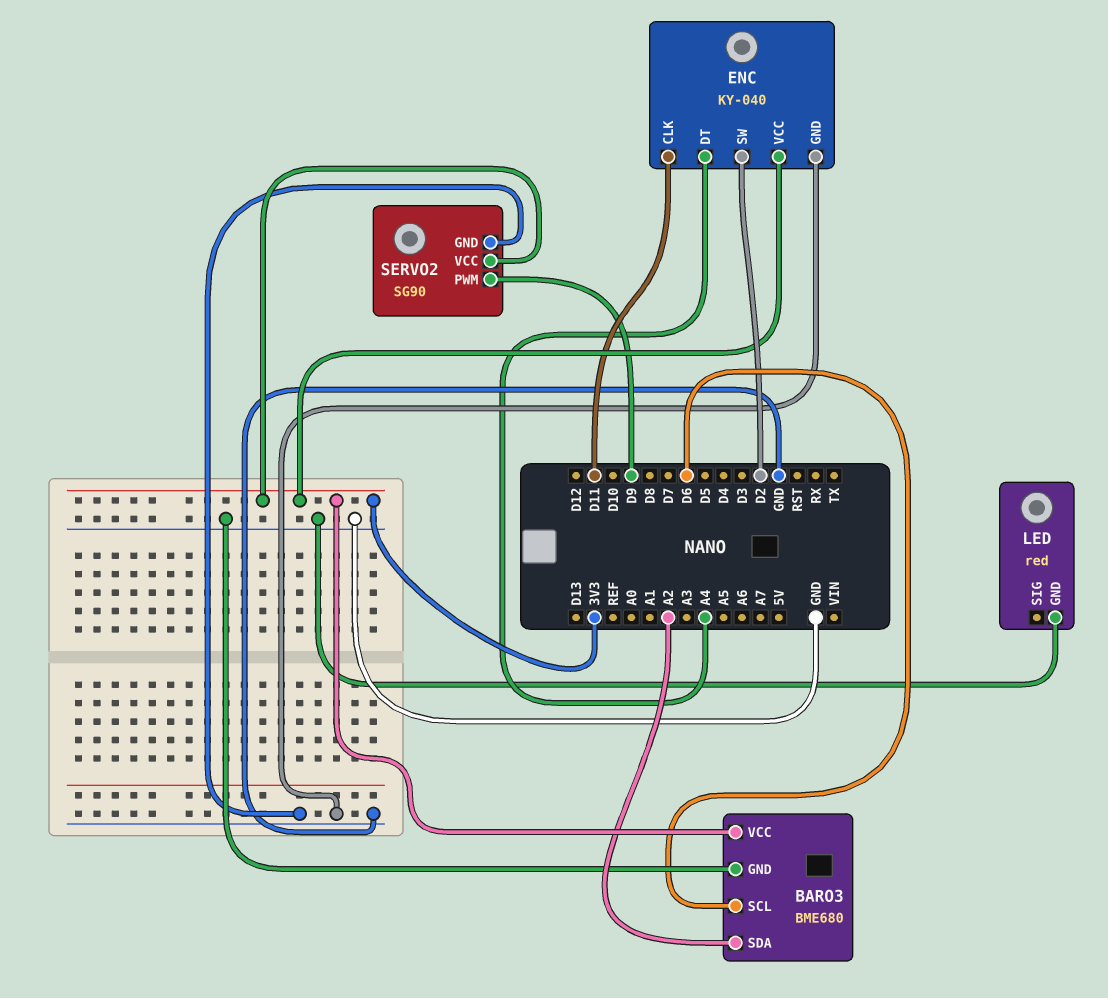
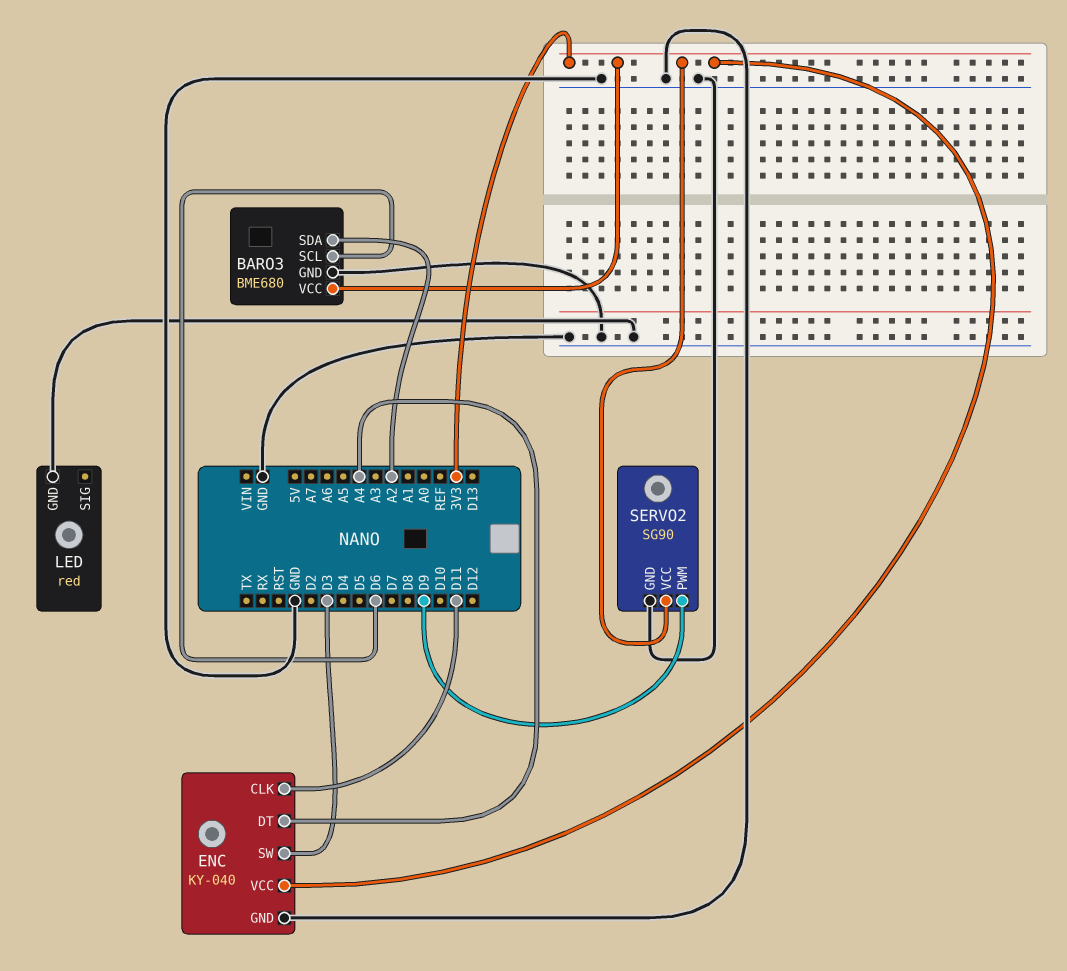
ENC pin SW: D2 -> D3

